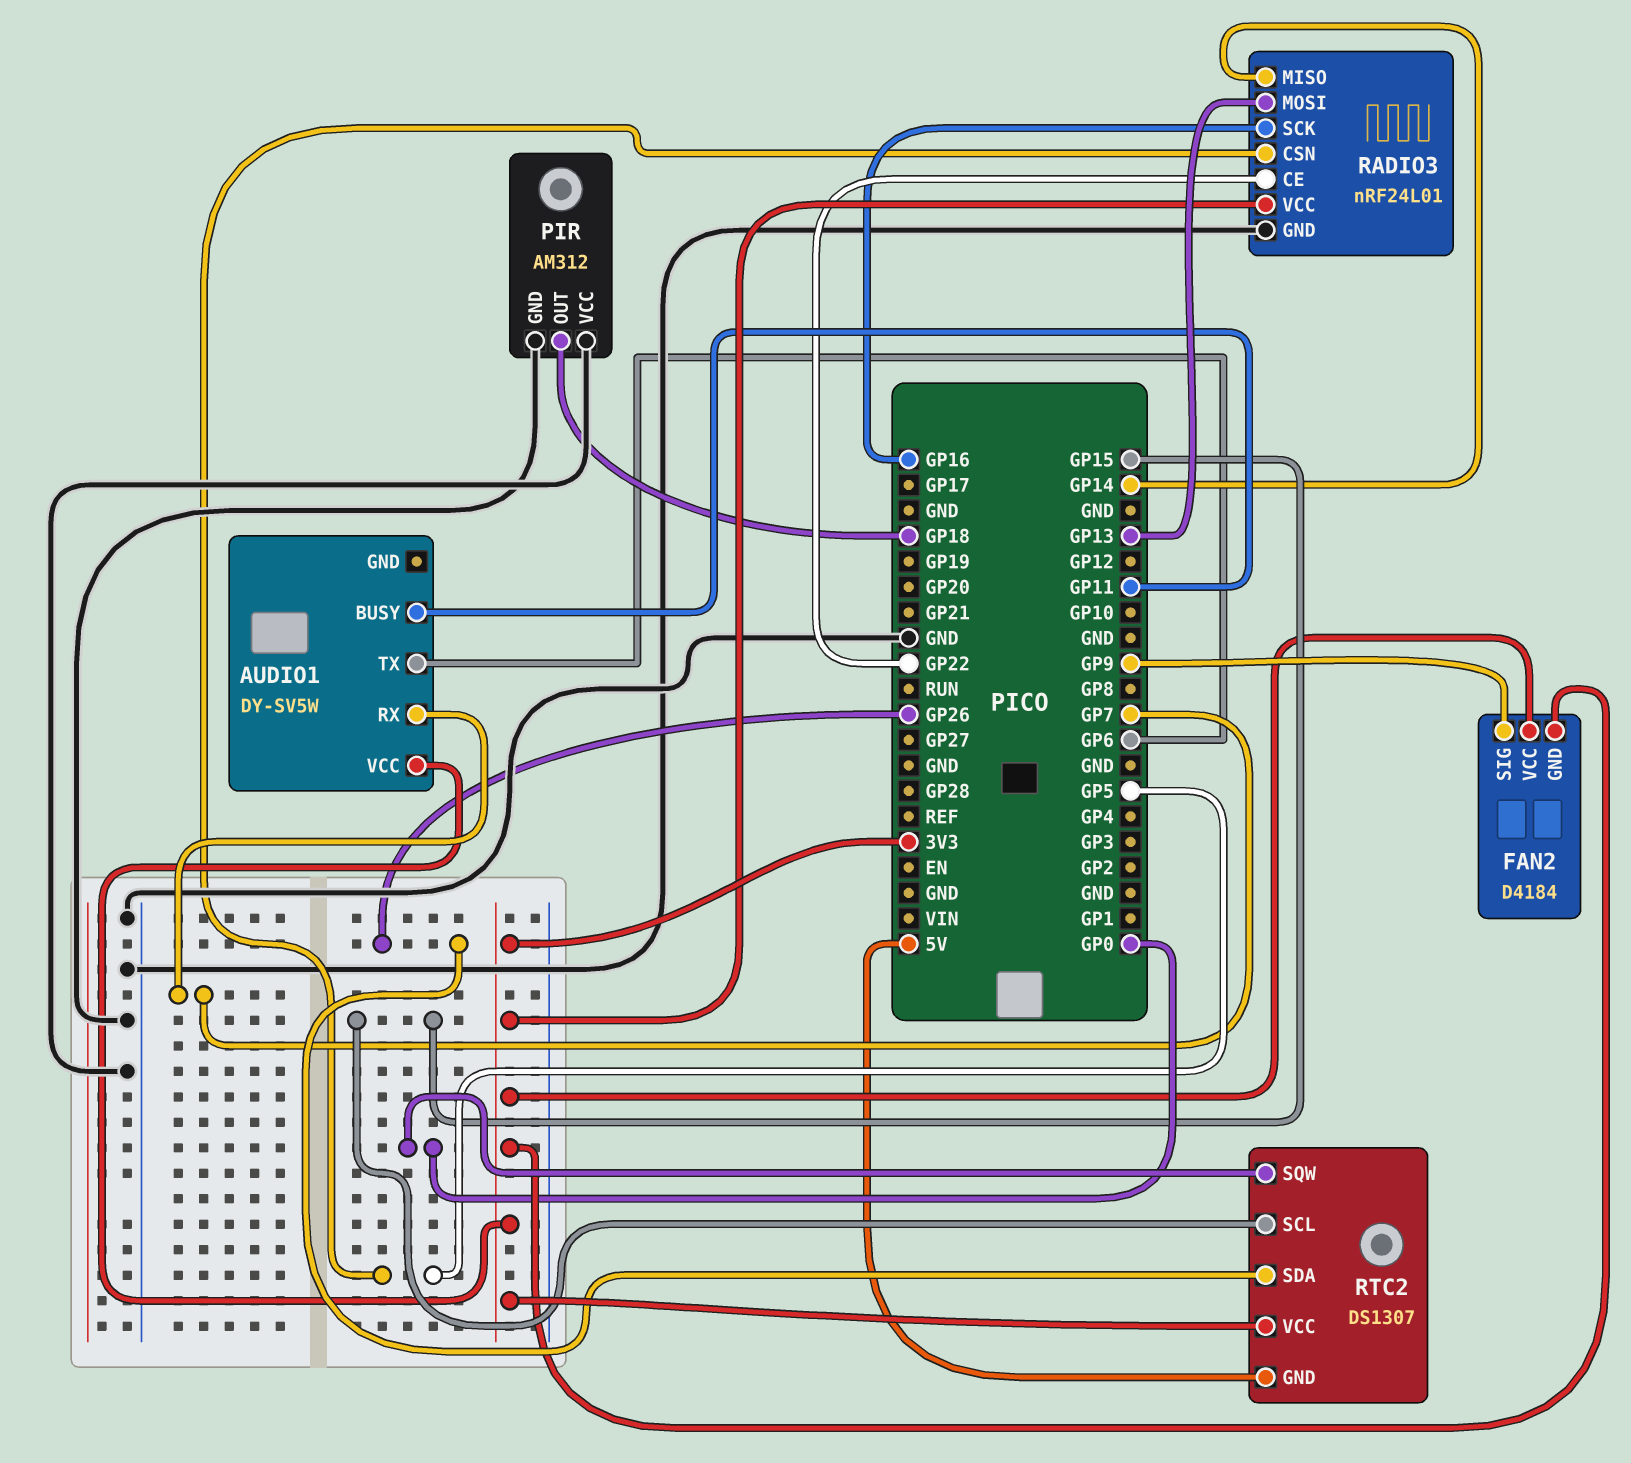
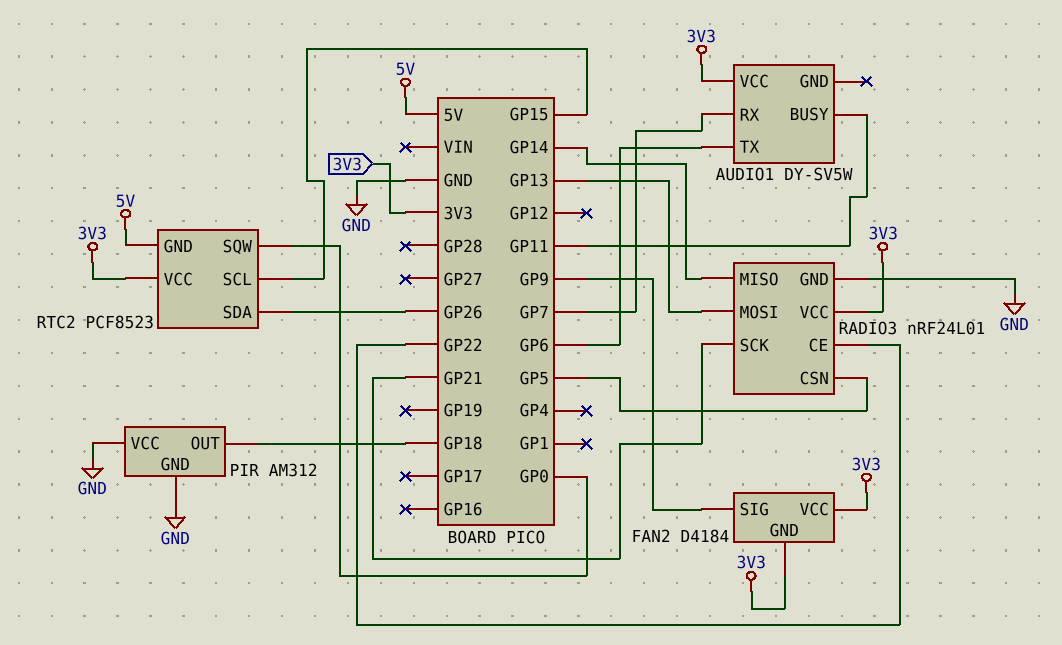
RADIO3 pin SCK: GP16 -> GP21
RTC2: DS1307 -> PCF8523

